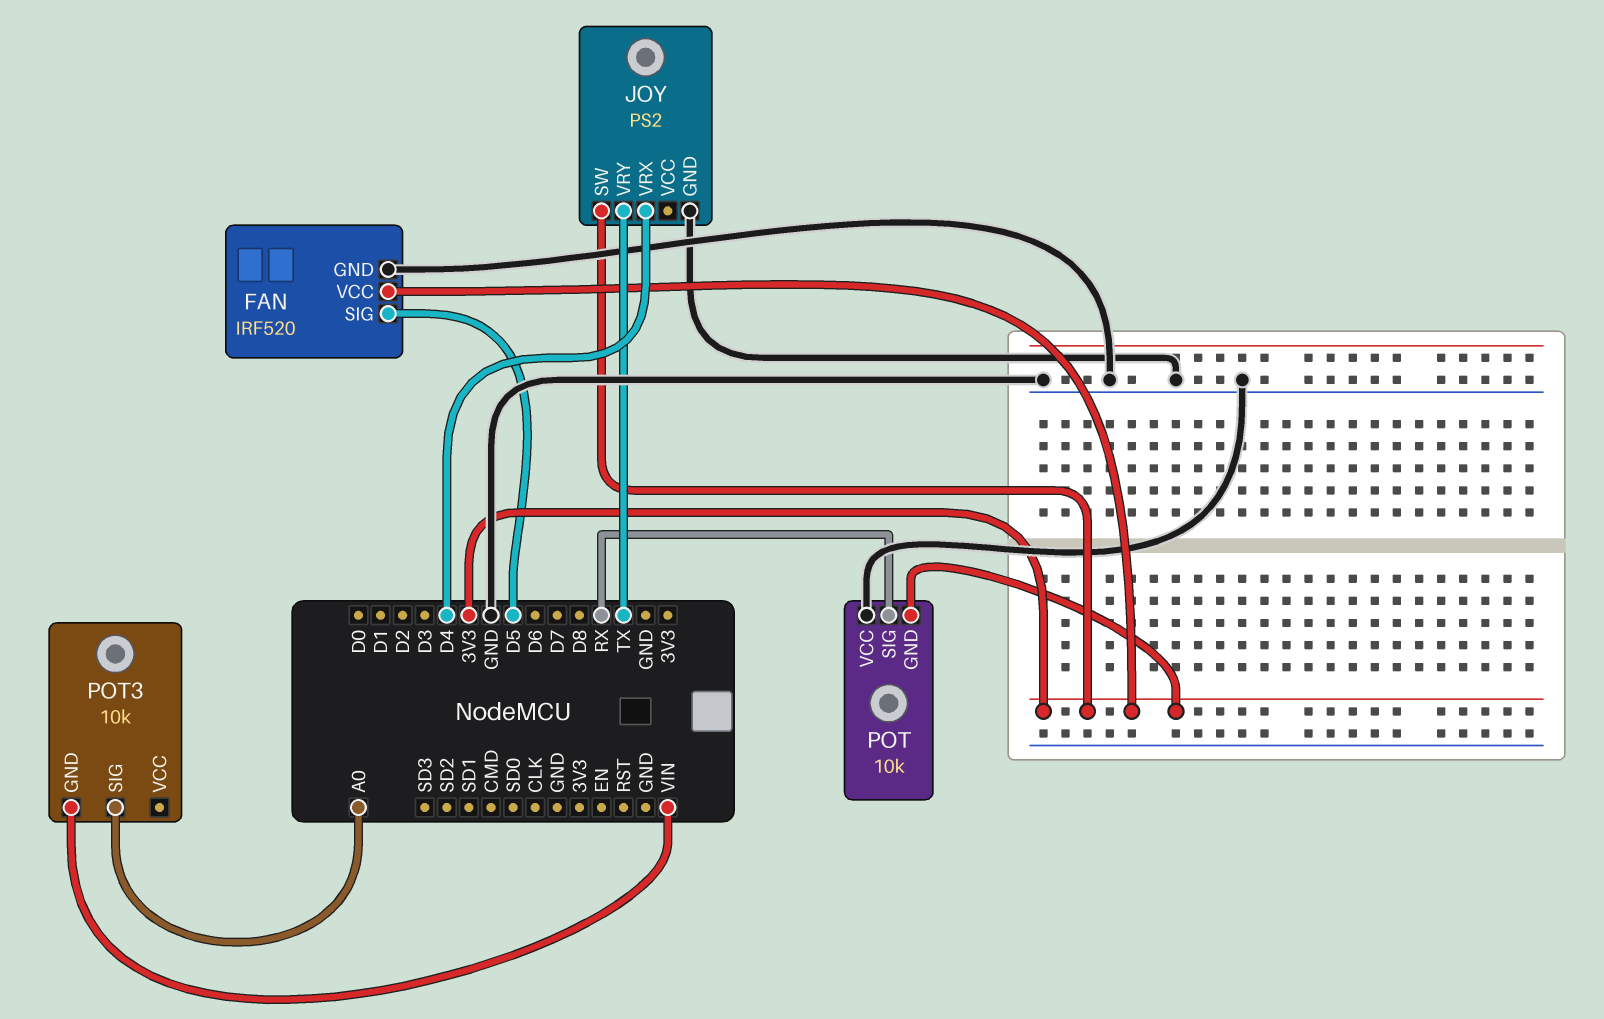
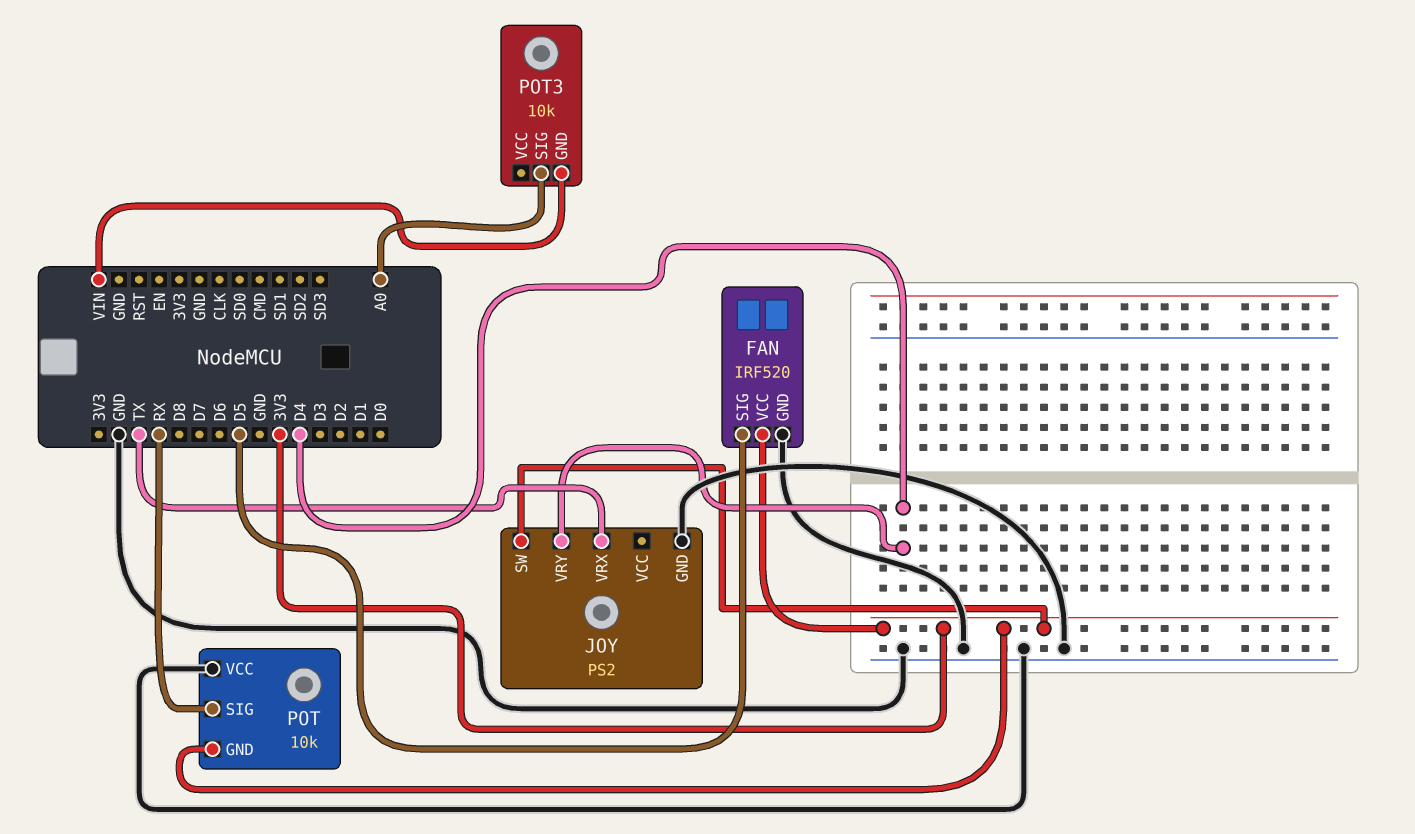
JOY pin VRX: D4 -> TX
JOY pin VRY: TX -> D4

